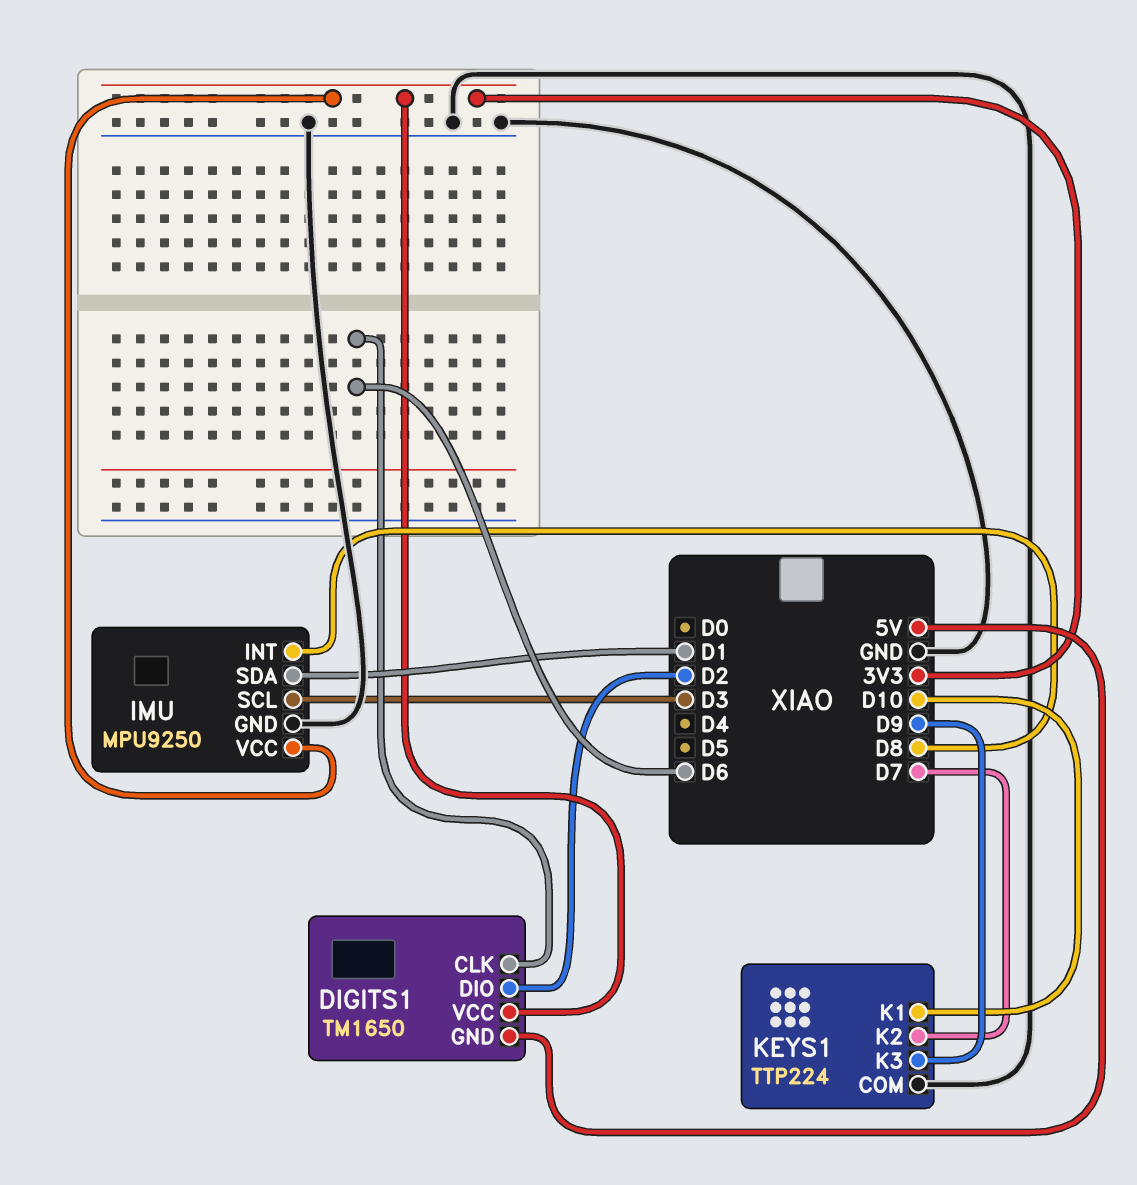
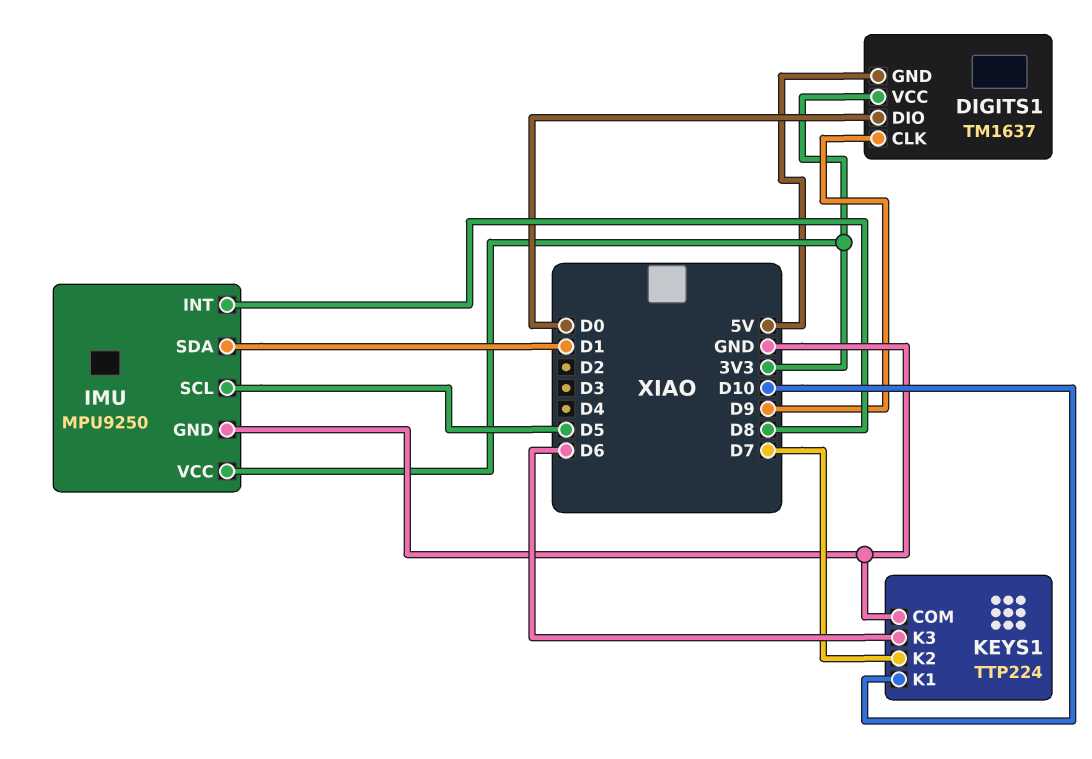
DIGITS1: TM1650 -> TM1637
DIGITS1 pin CLK: D6 -> D9
DIGITS1 pin DIO: D2 -> D0
IMU pin SCL: D3 -> D5
KEYS1 pin K3: D9 -> D6

